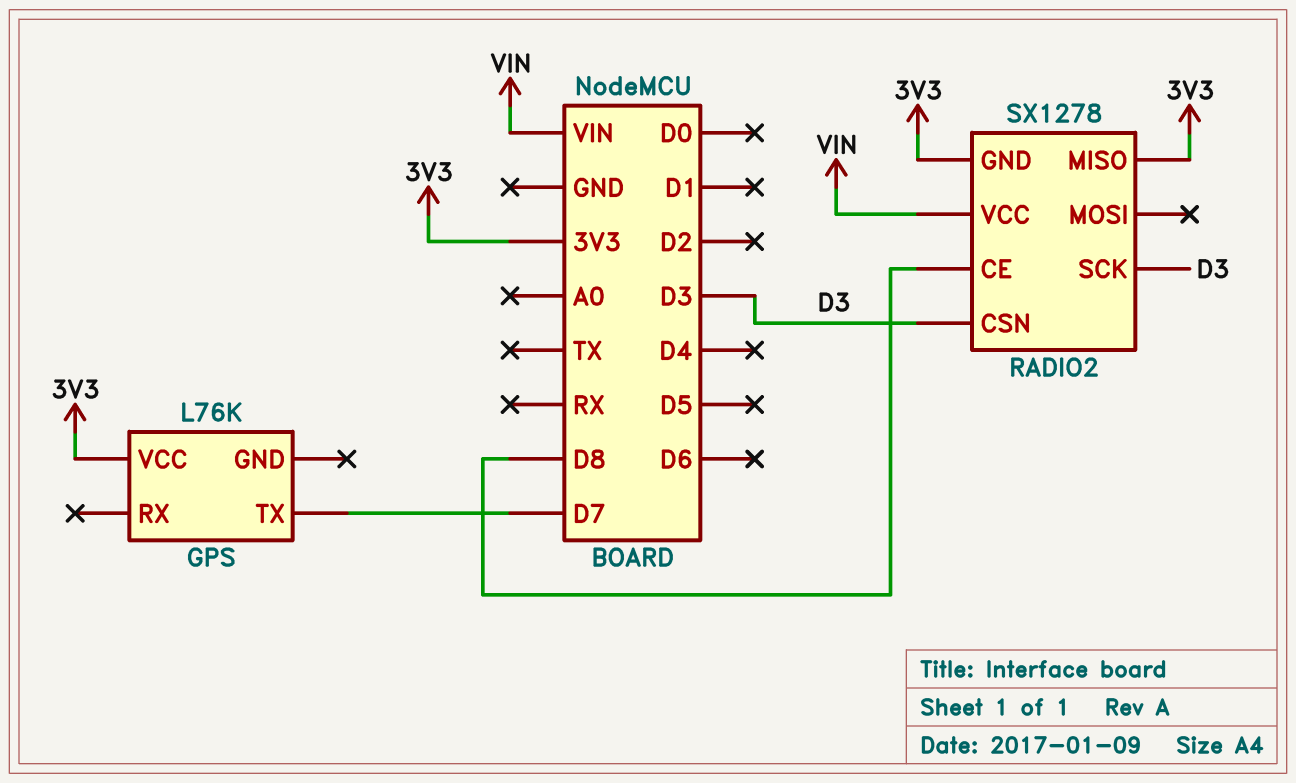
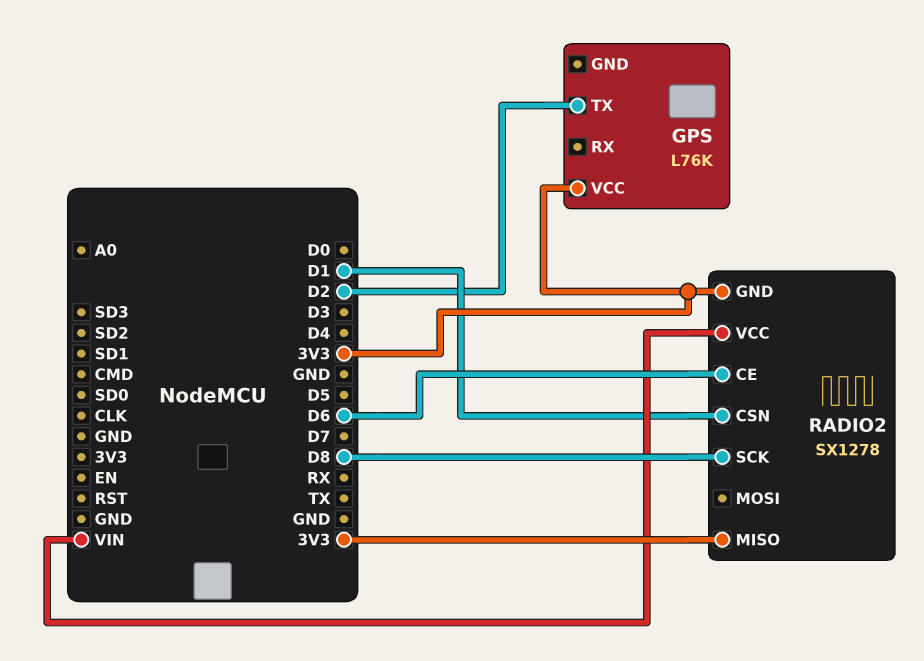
GPS pin TX: D7 -> D2
RADIO2 pin CE: D8 -> D6
RADIO2 pin CSN: D3 -> D1
RADIO2 pin SCK: D3 -> D8

